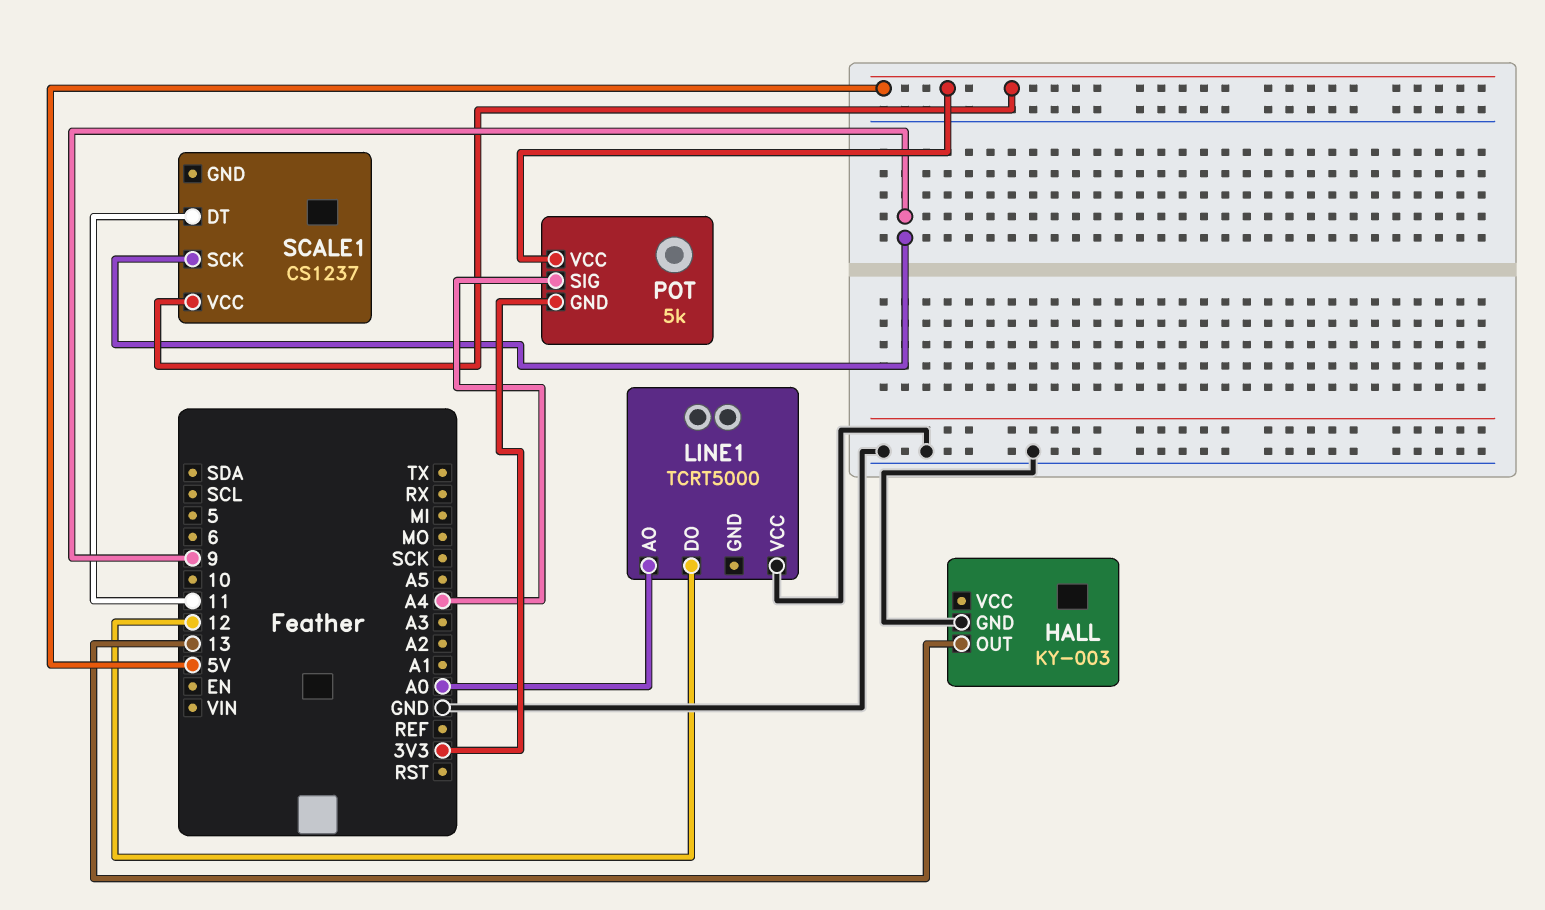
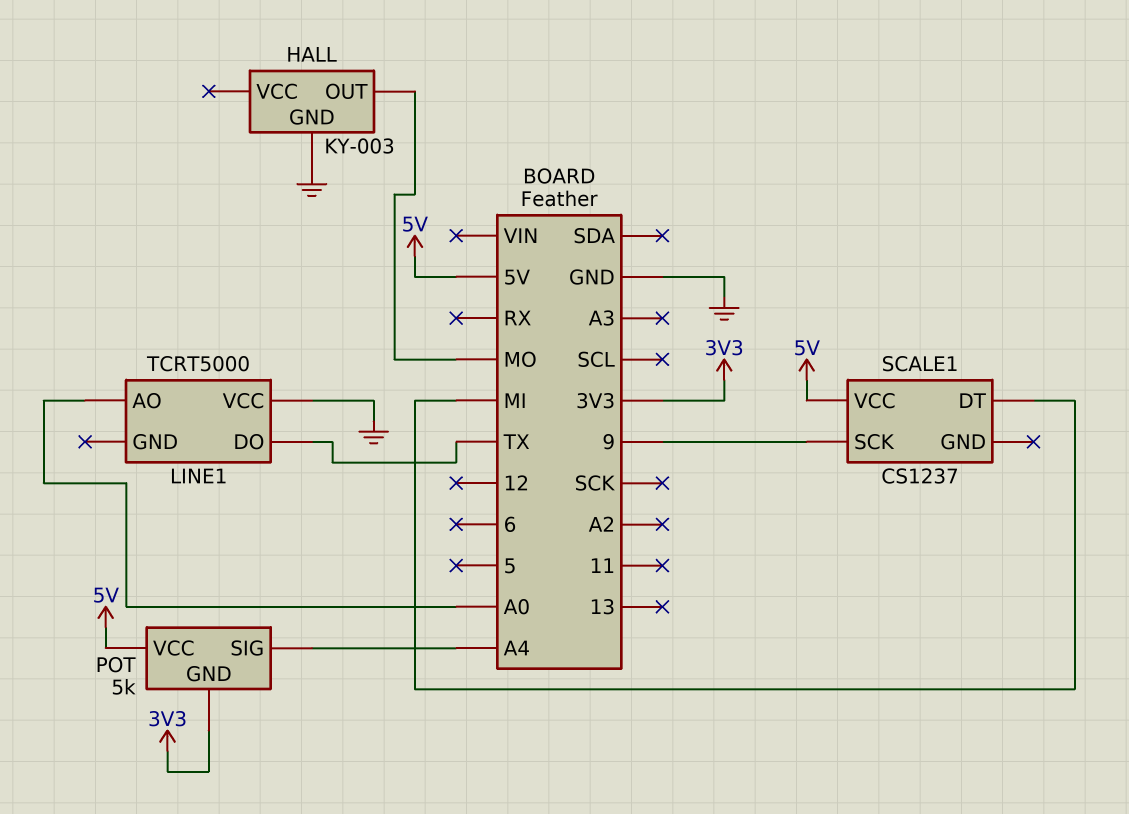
HALL pin OUT: 13 -> MO
LINE1 pin DO: 12 -> TX
SCALE1 pin DT: 11 -> MI

